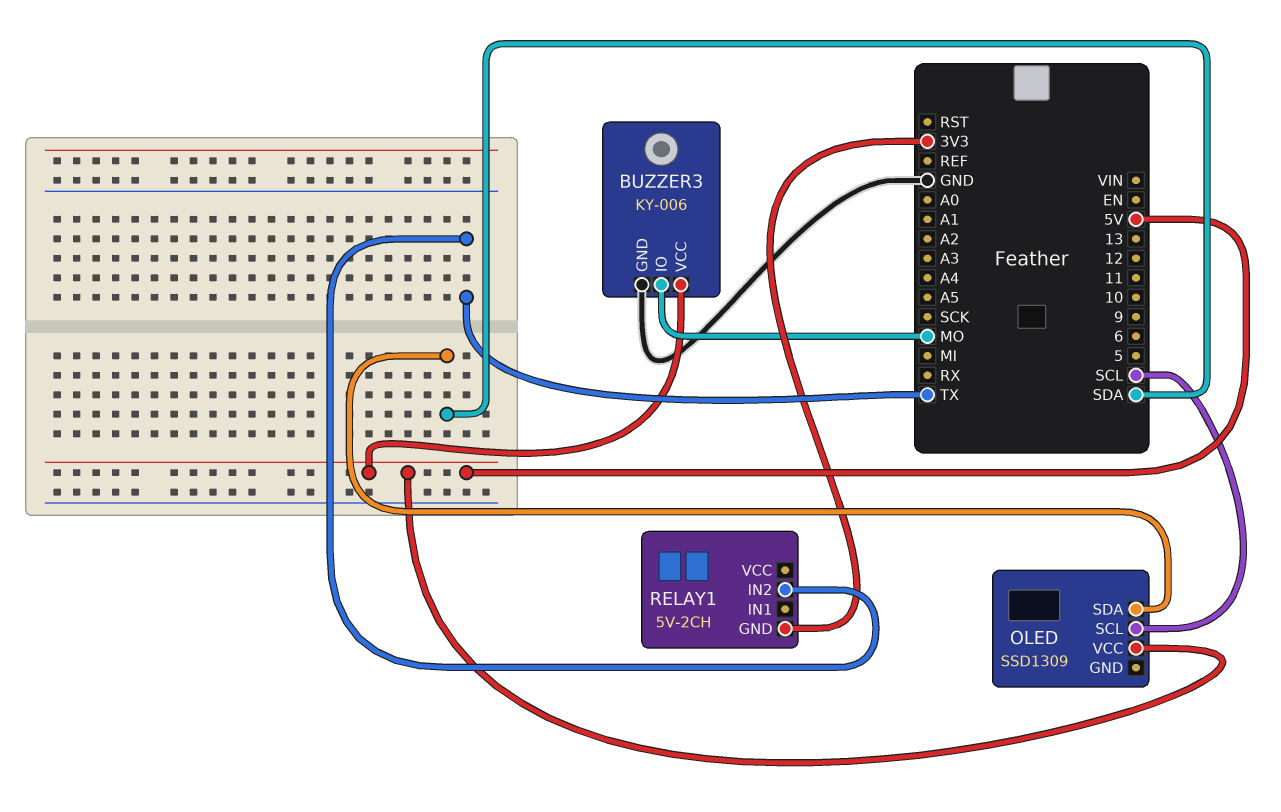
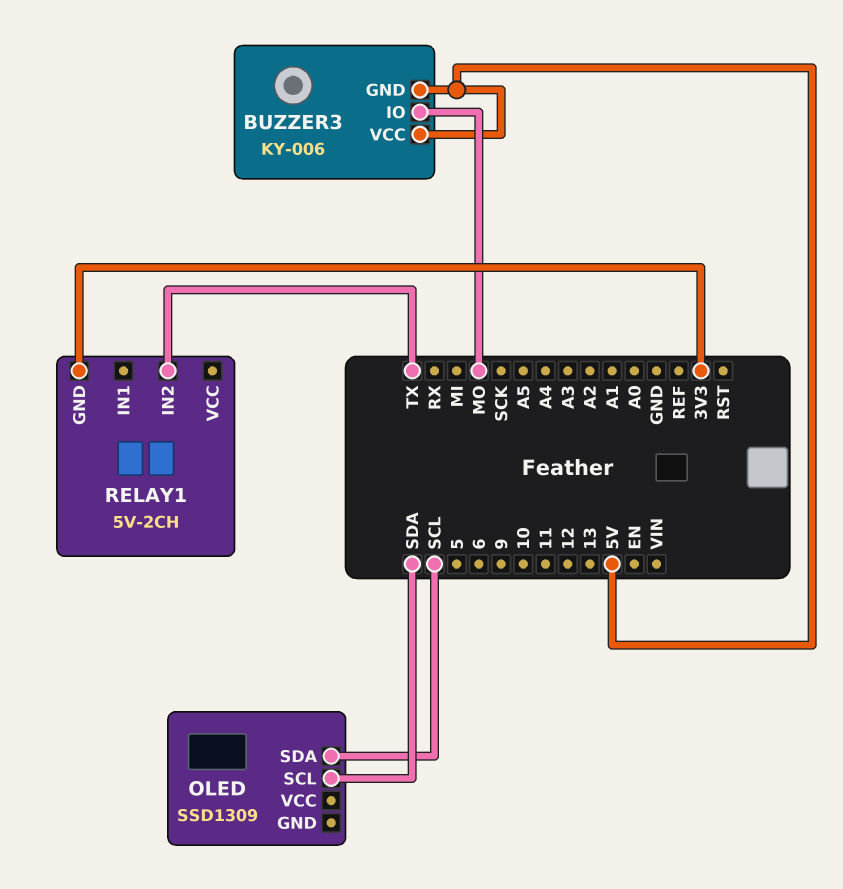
BUZZER3 pin GND: GND -> 5V
OLED pin SCL: SCL -> SDA
OLED pin SDA: SDA -> SCL
OLED pin VCC: 5V -> none

